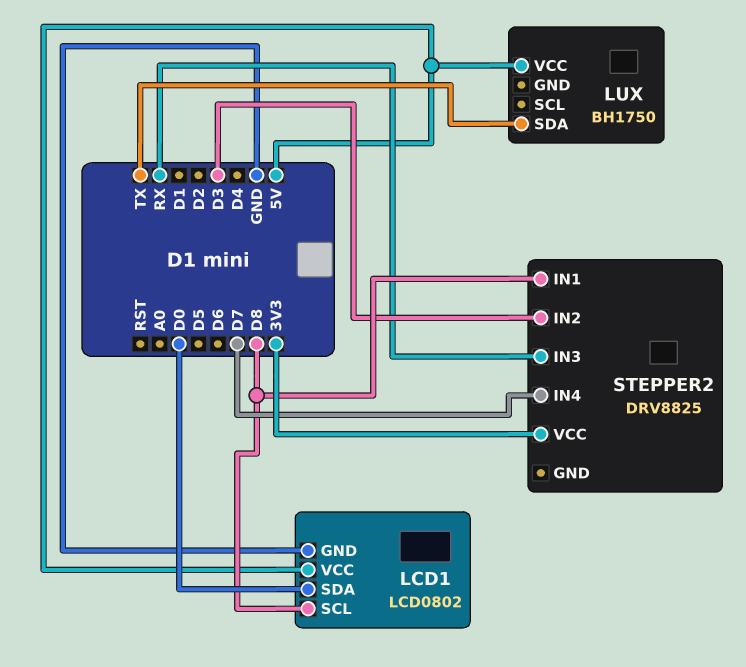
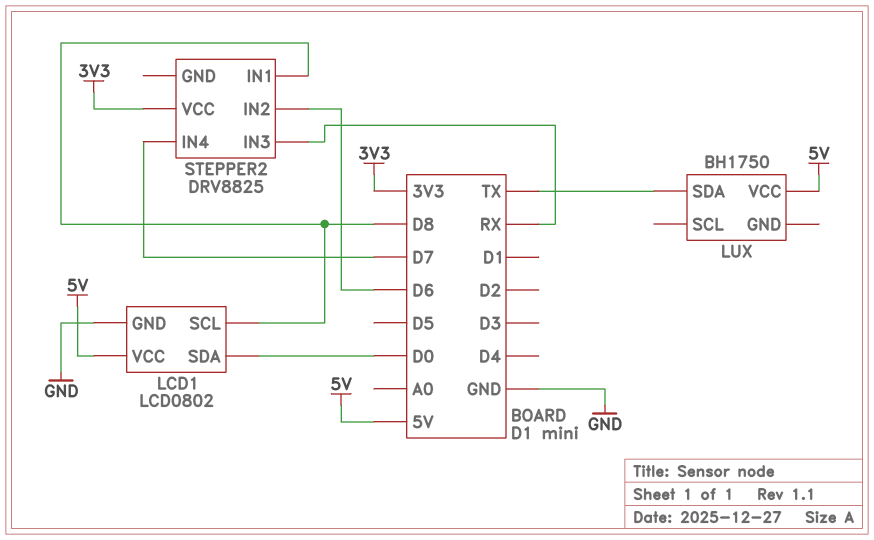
STEPPER2 pin IN2: D3 -> D6

